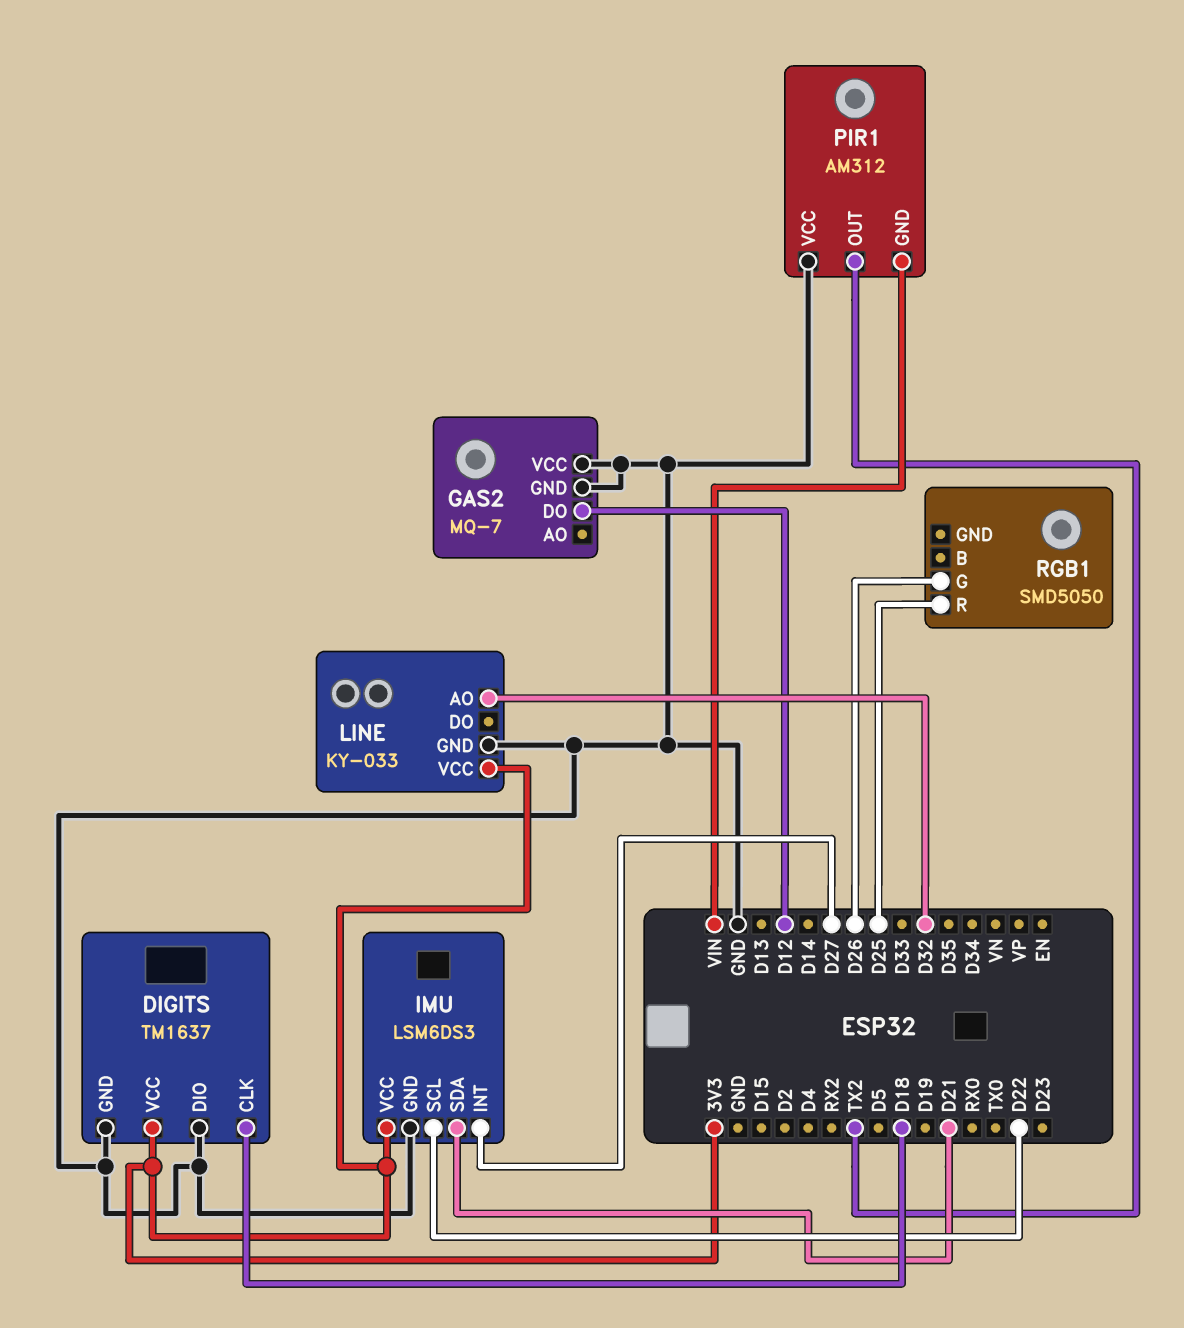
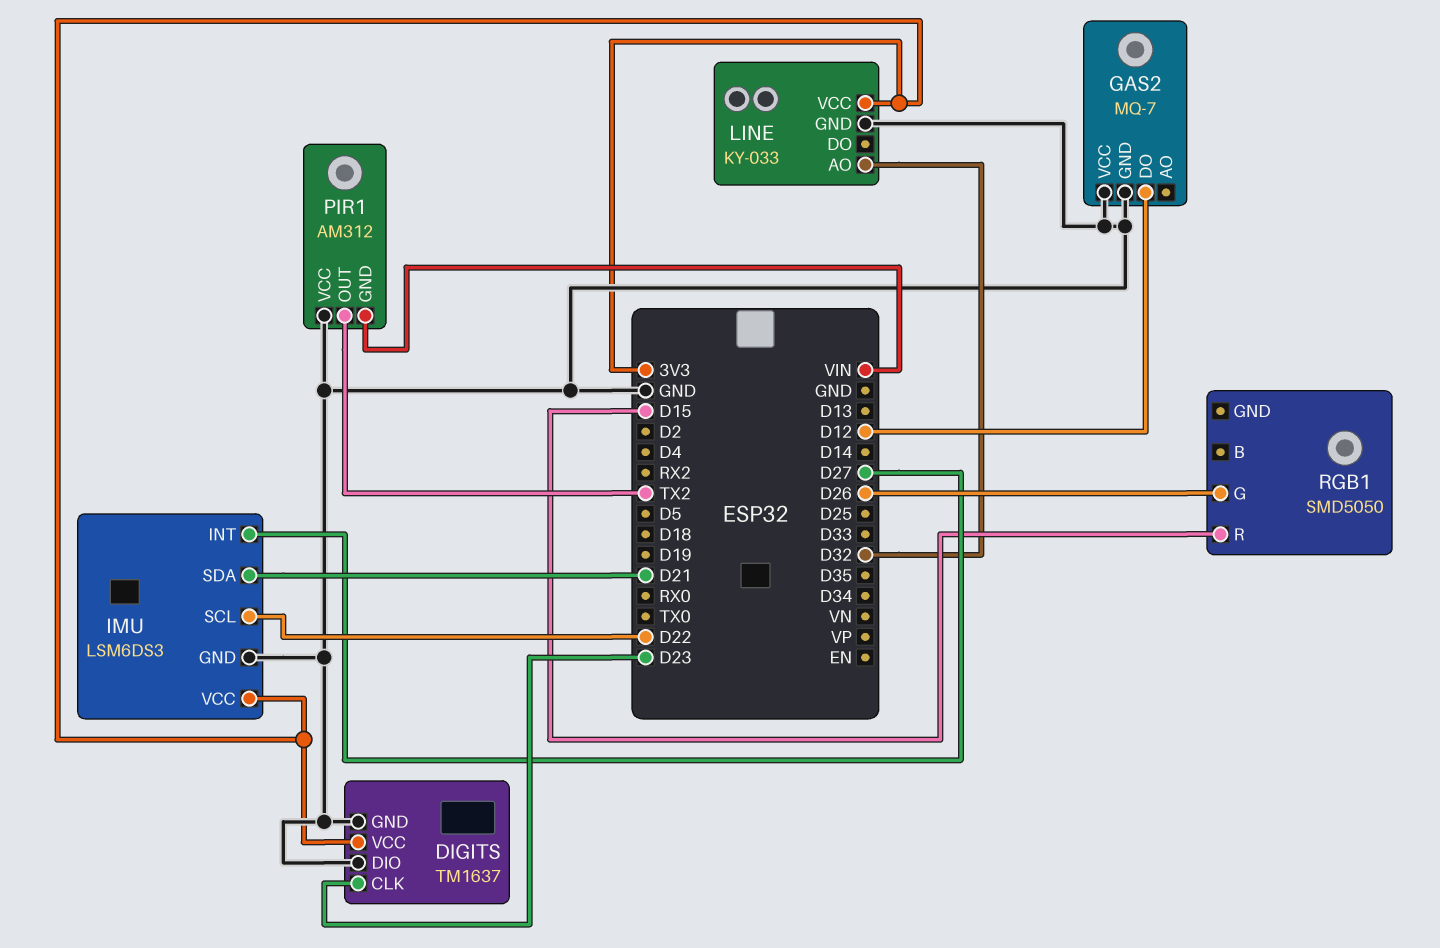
DIGITS pin CLK: D18 -> D23
RGB1 pin R: D25 -> D15

